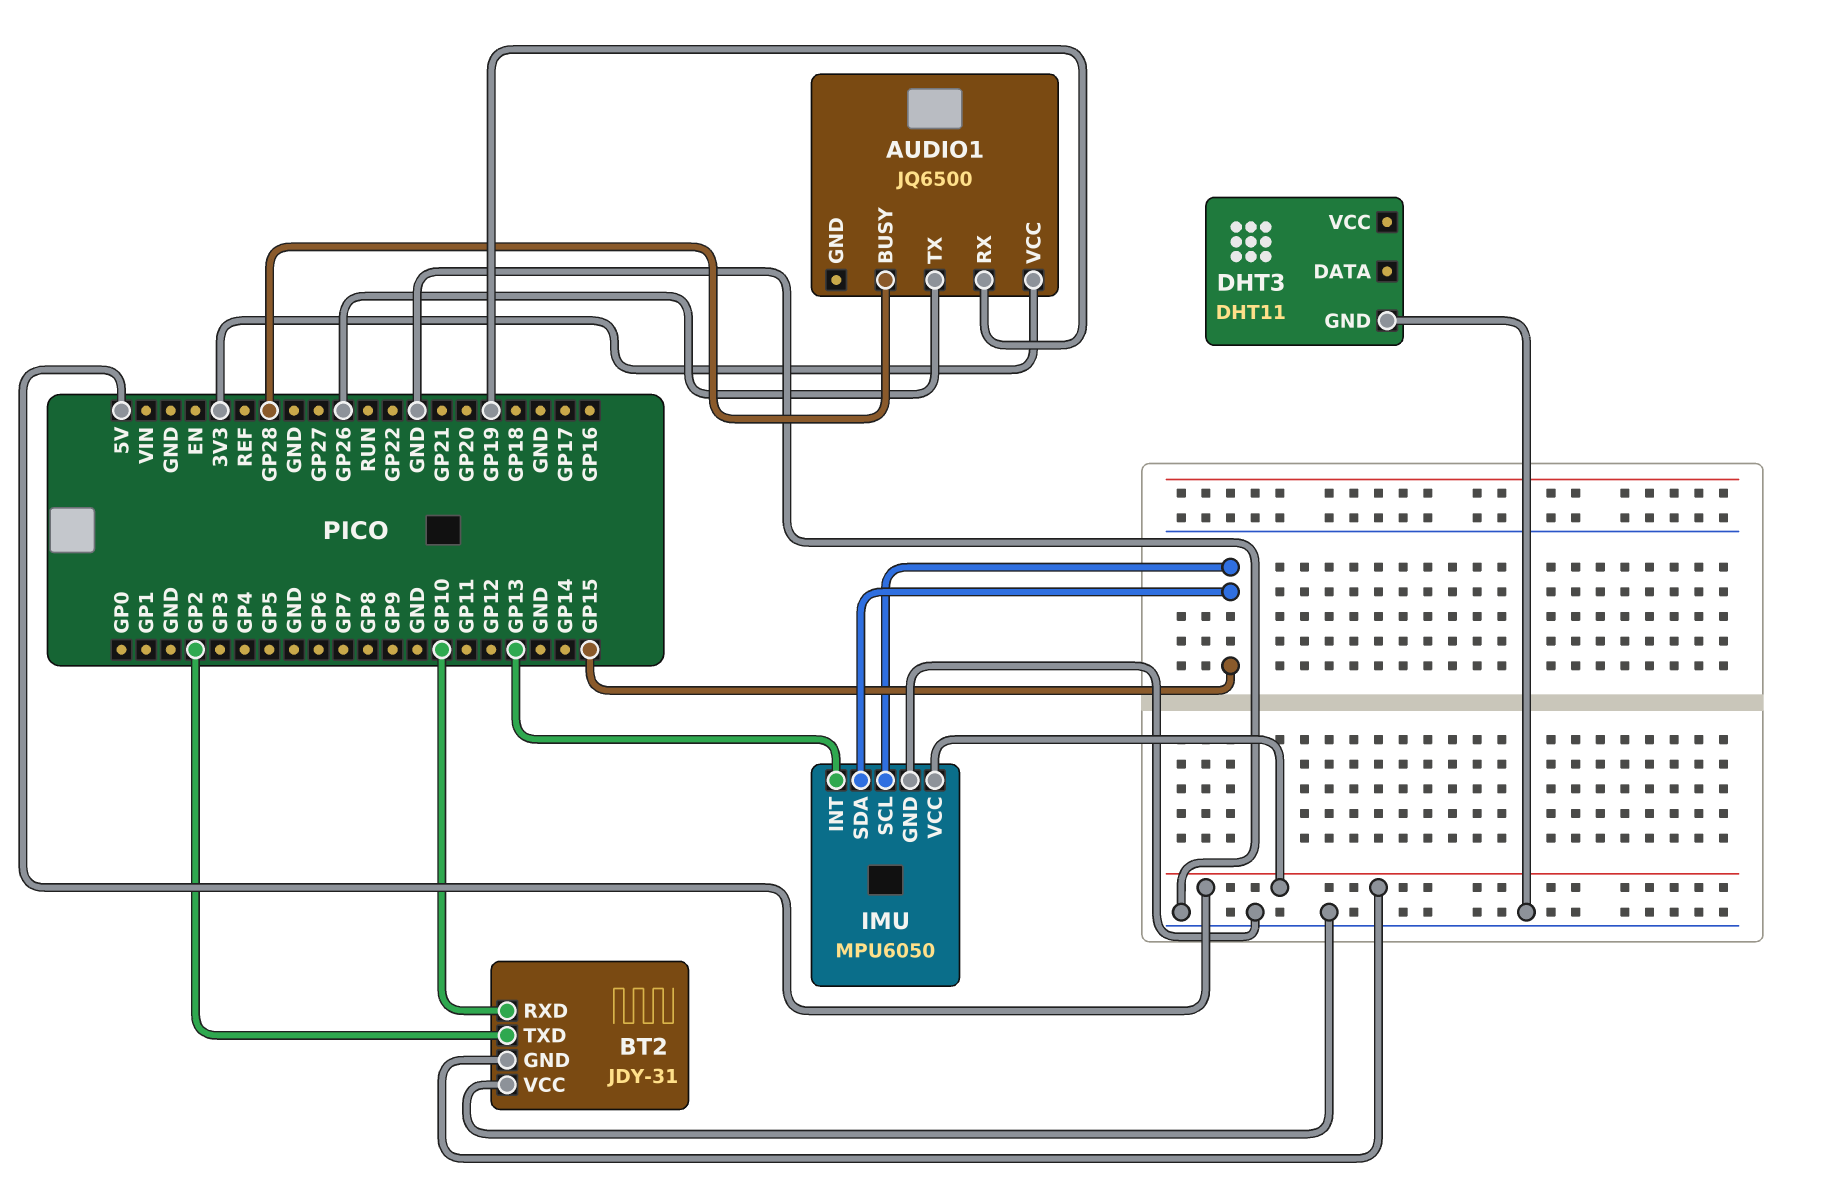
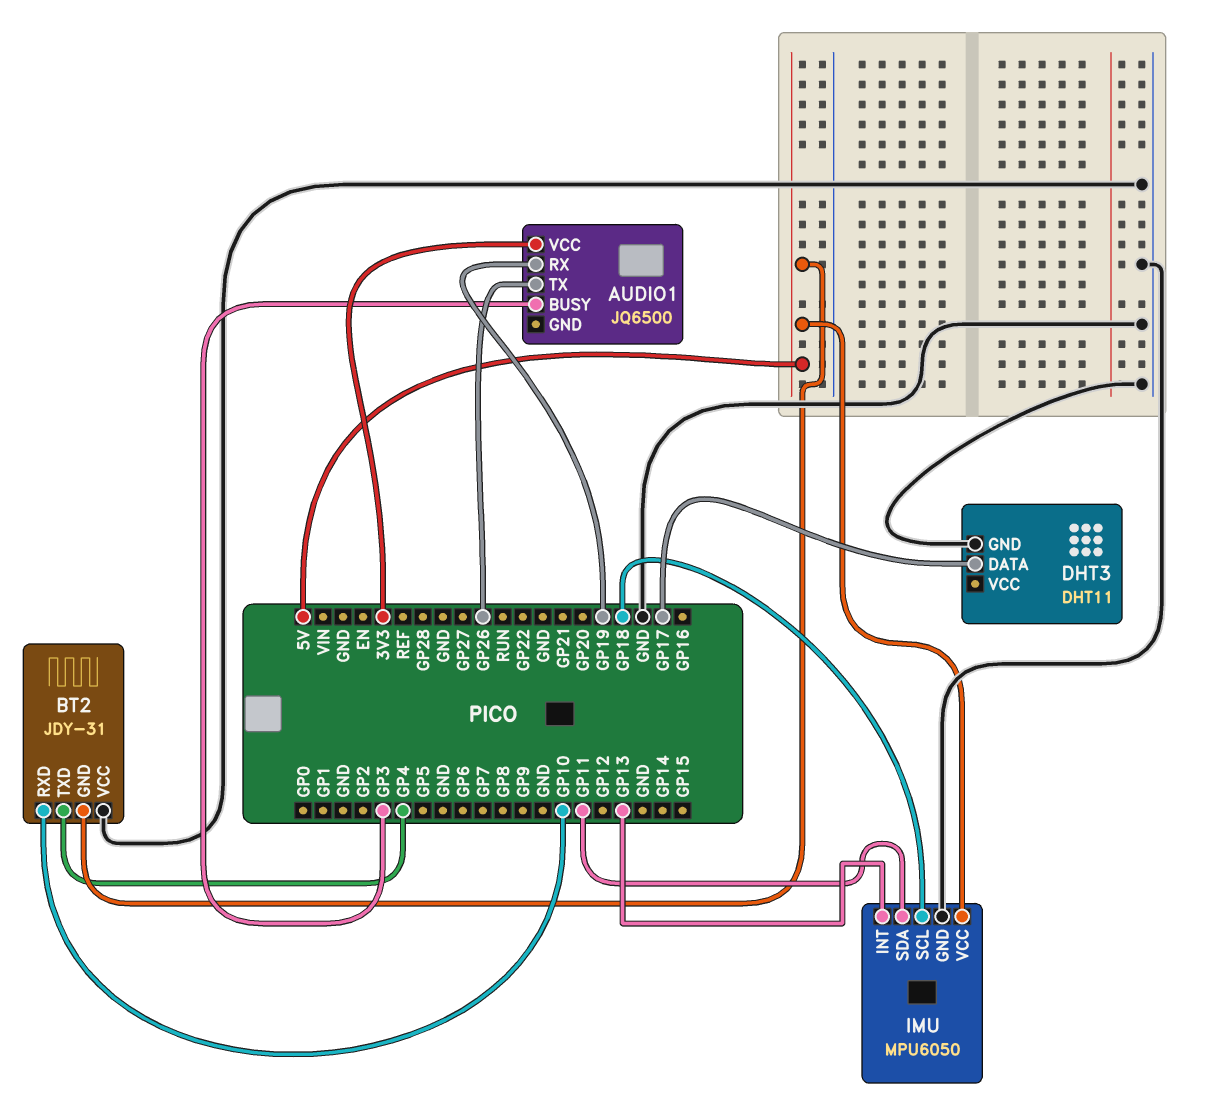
AUDIO1 pin BUSY: GP28 -> GP3
BT2 pin TXD: GP2 -> GP4
DHT3 pin DATA: none -> GP17
IMU pin SCL: GP15 -> GP18
IMU pin SDA: GP15 -> GP11

